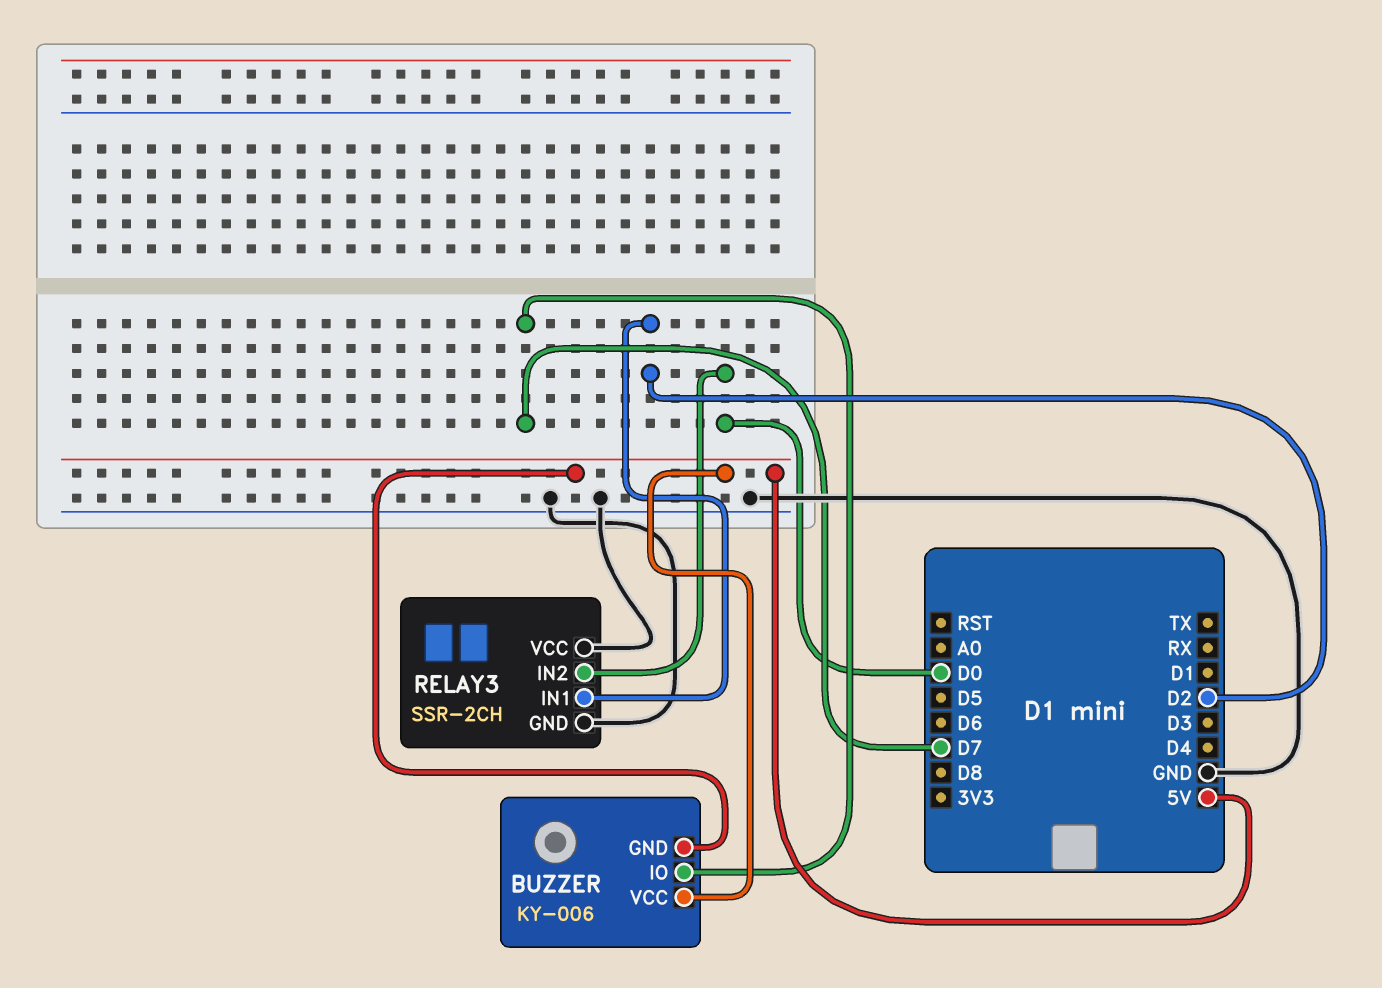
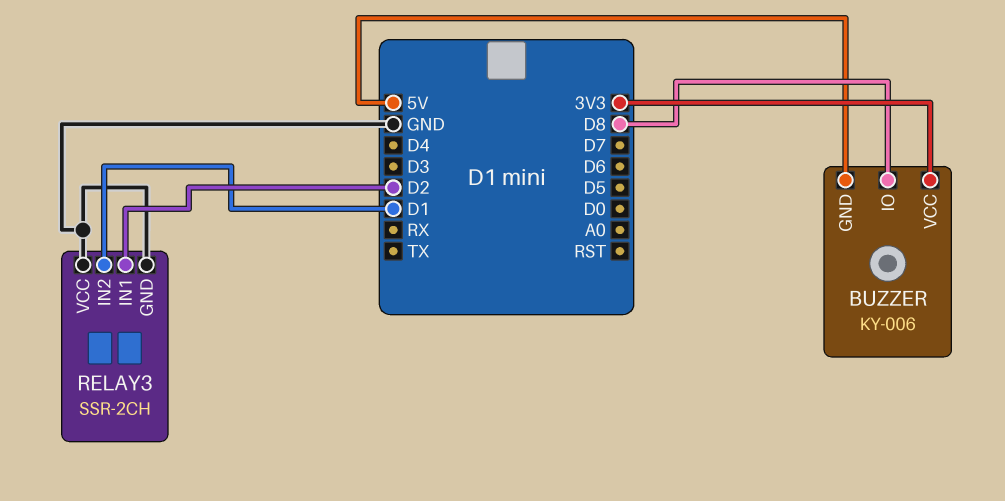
BUZZER pin IO: D7 -> D8
BUZZER pin VCC: 5V -> 3V3
RELAY3 pin IN2: D0 -> D1

